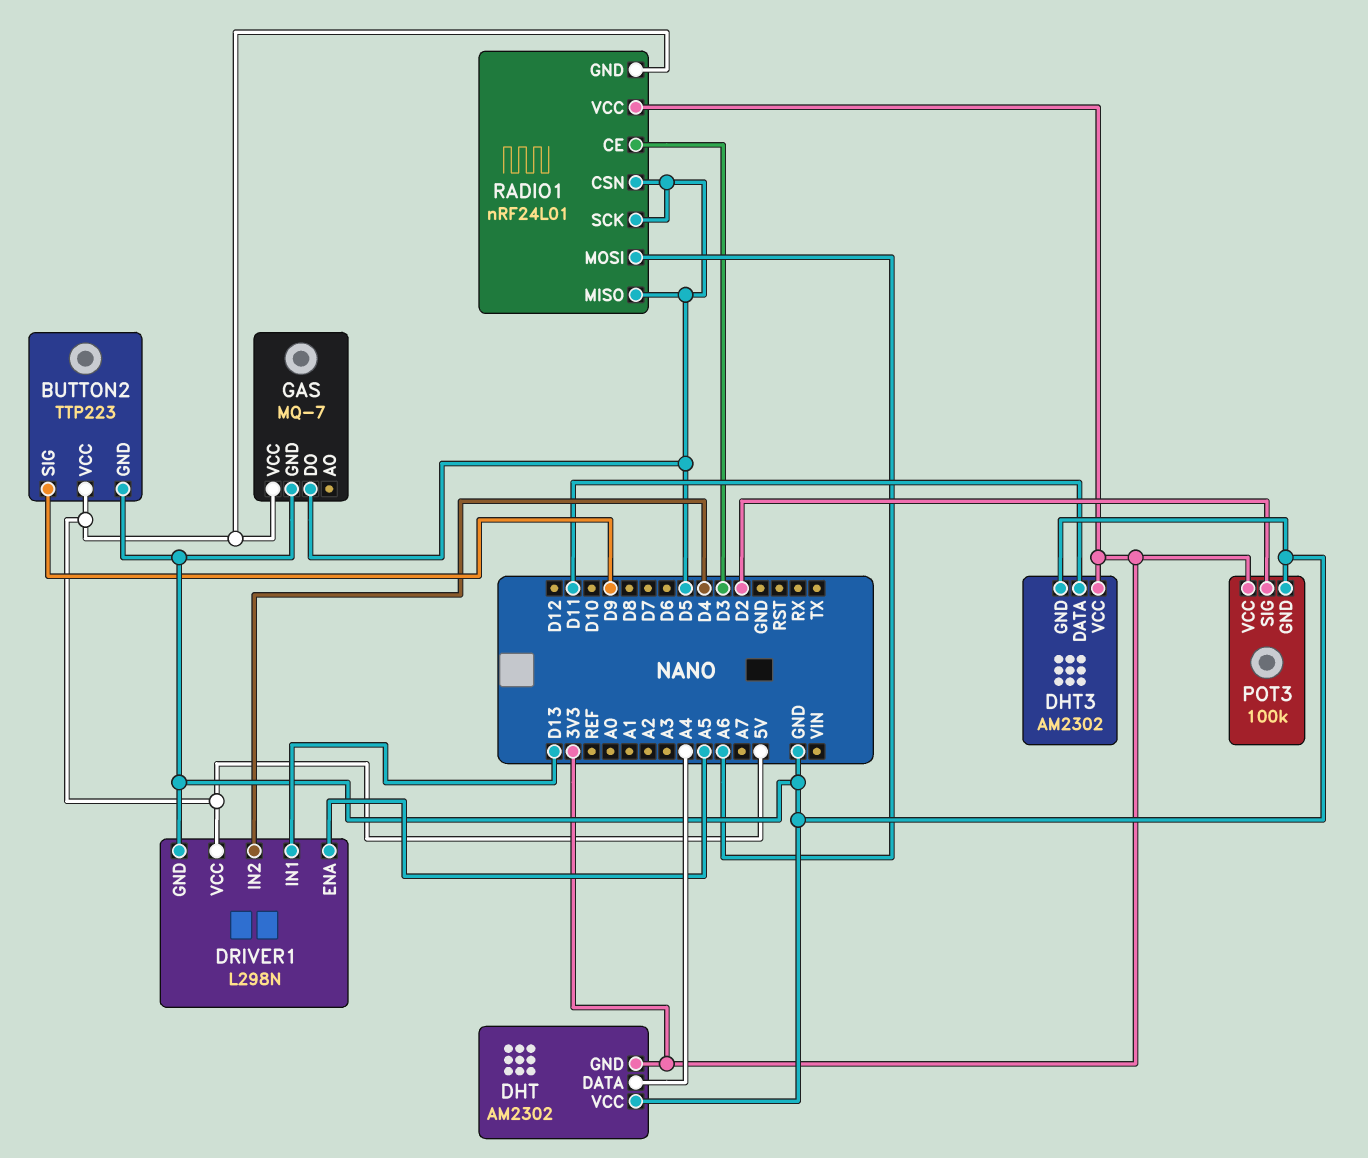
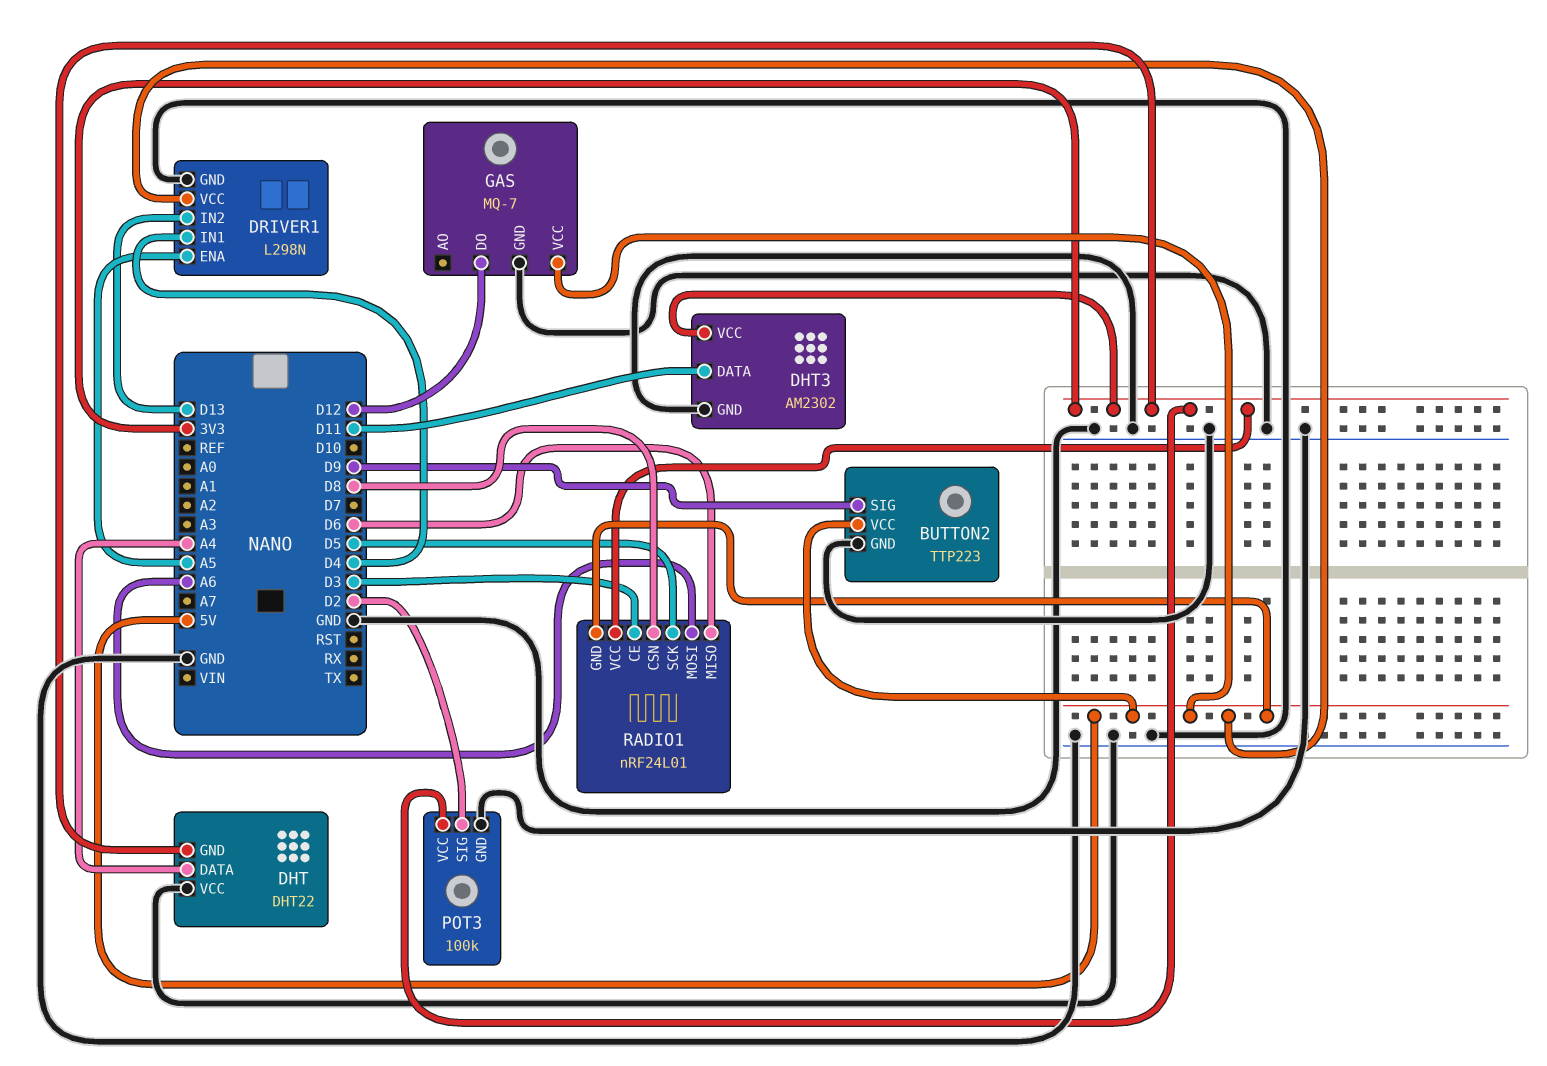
DHT: AM2302 -> DHT22
DRIVER1 pin IN1: D13 -> D4
DRIVER1 pin IN2: D4 -> D13
GAS pin DO: D5 -> D12
RADIO1 pin CSN: D5 -> D8
RADIO1 pin MISO: D5 -> D6

